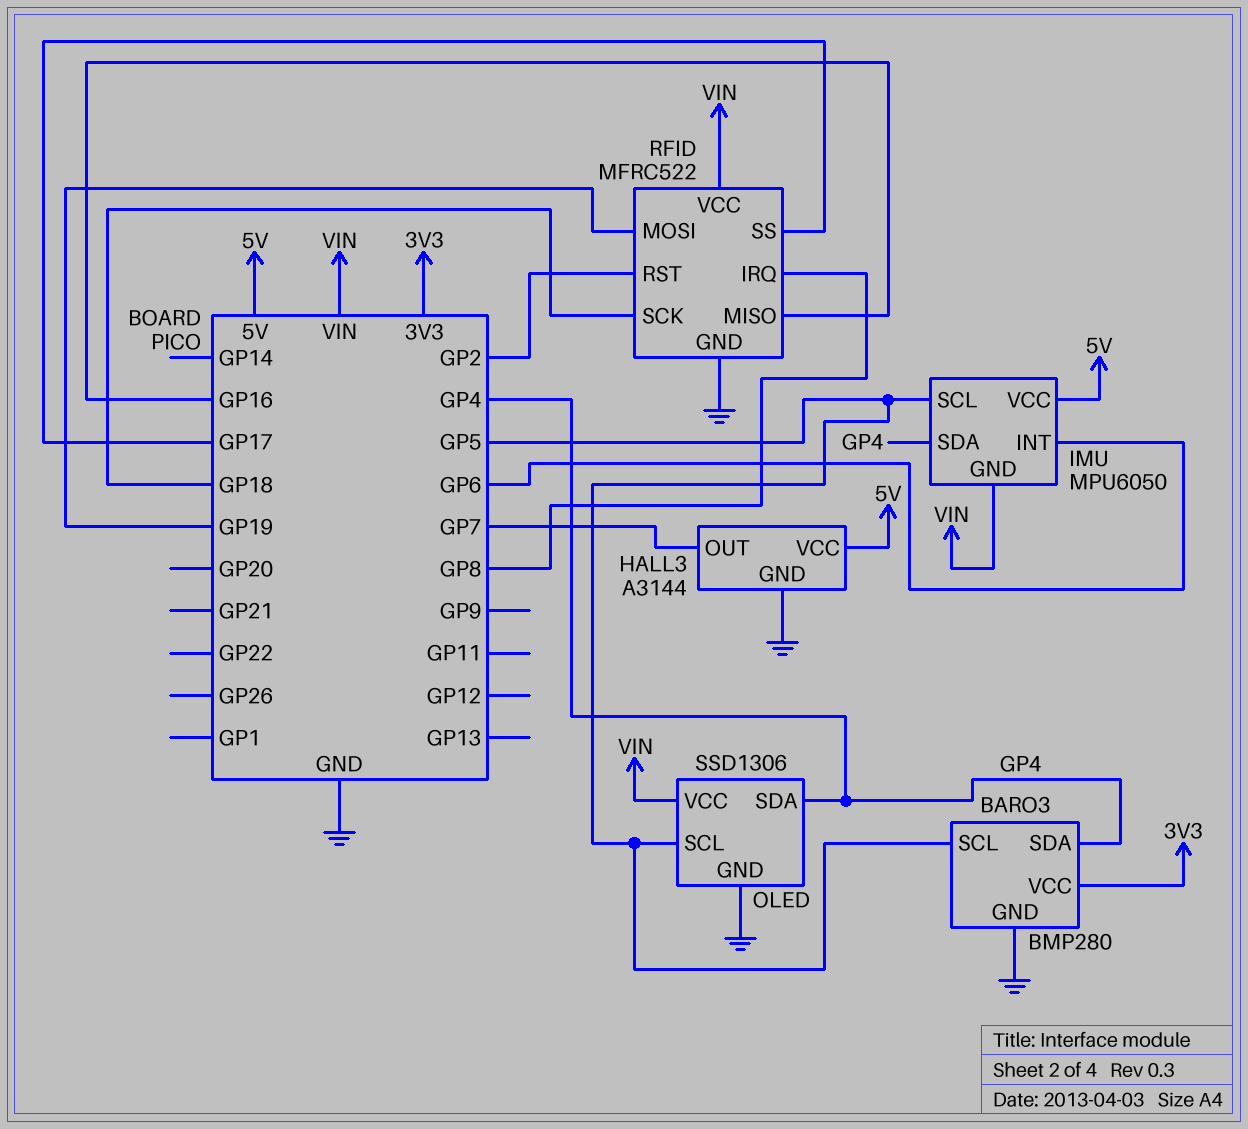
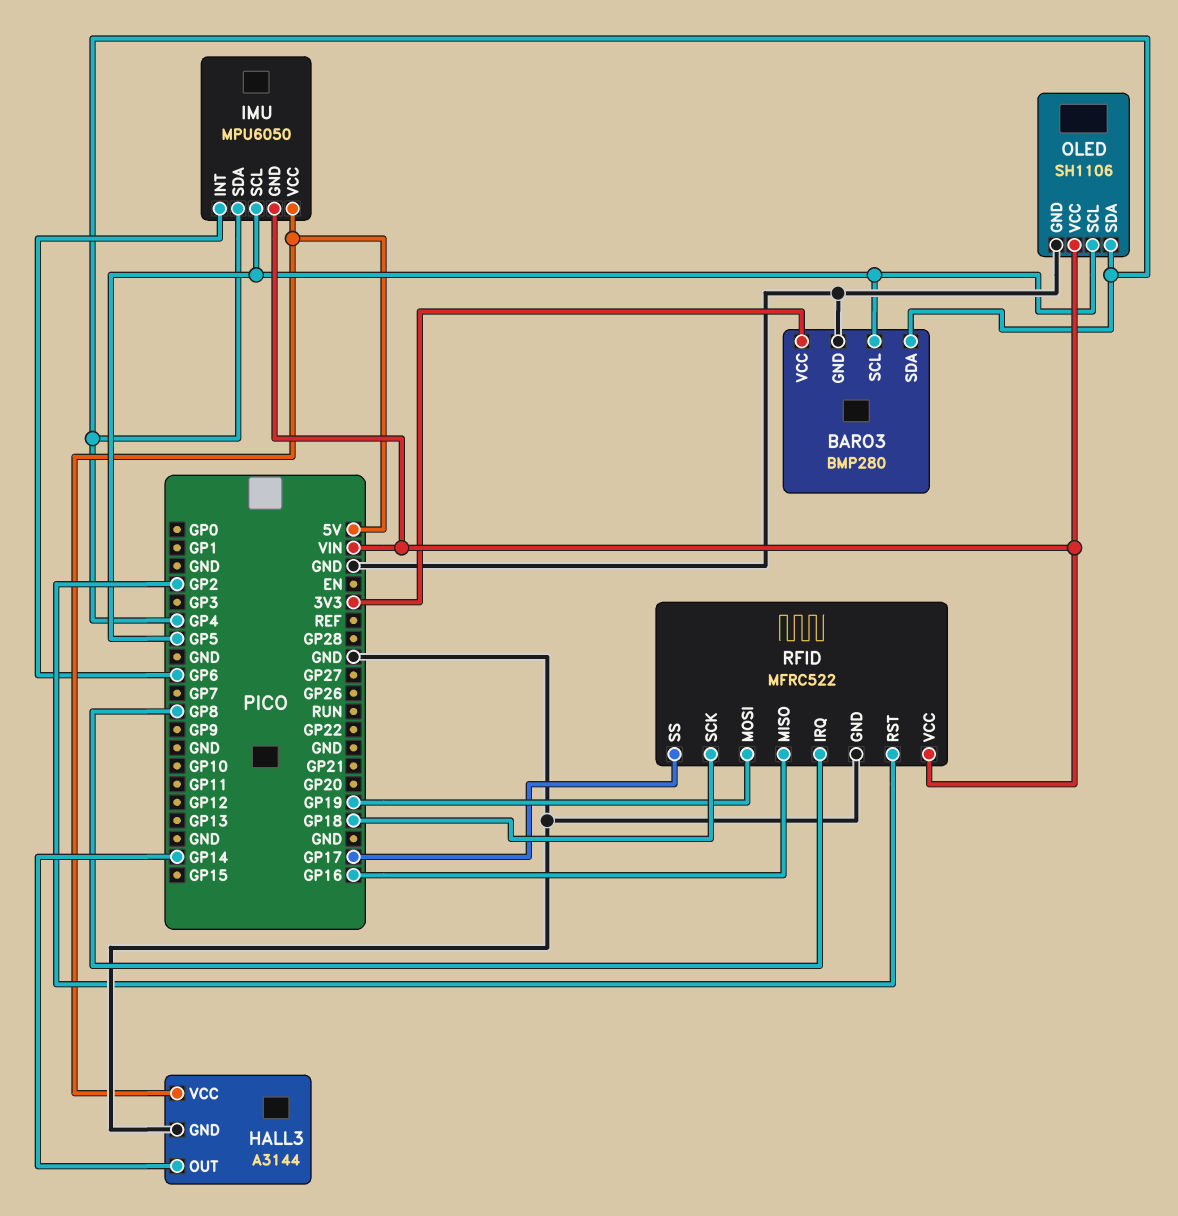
HALL3 pin OUT: GP7 -> GP14
OLED: SSD1306 -> SH1106

